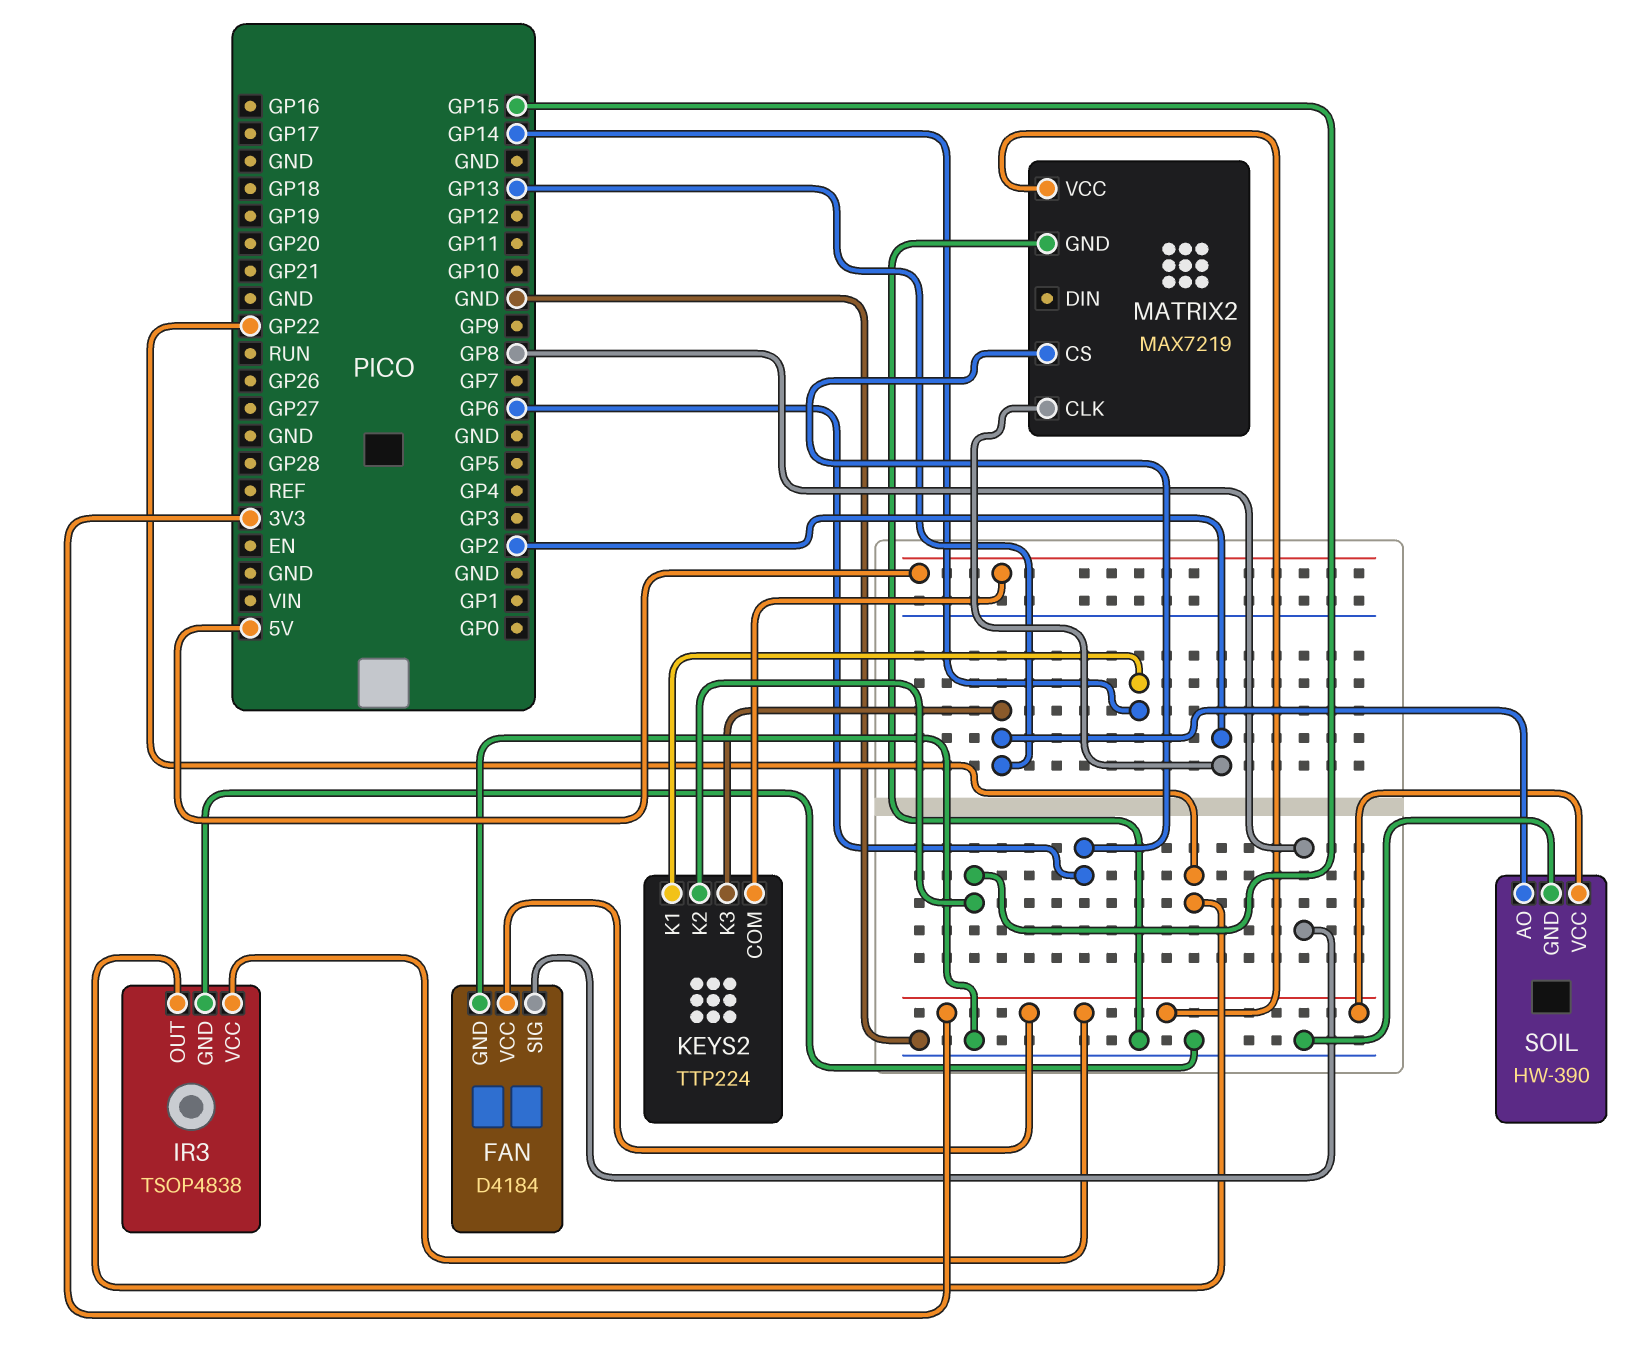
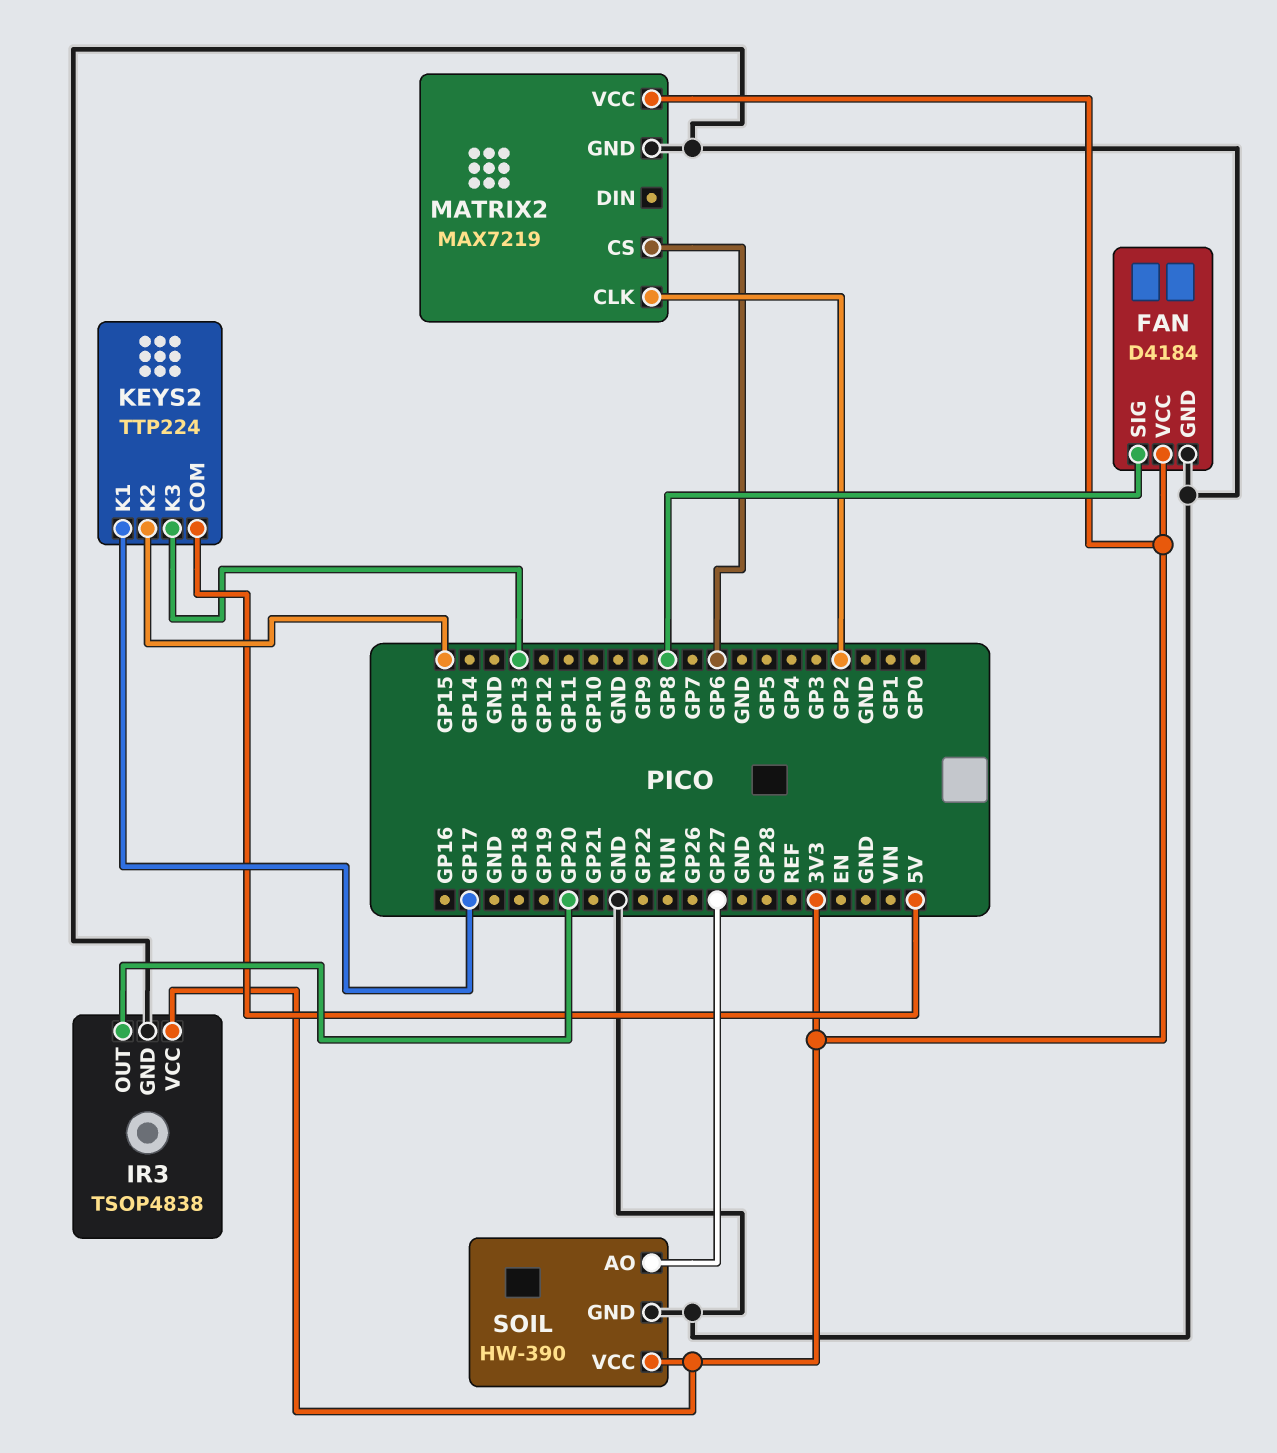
IR3 pin OUT: GP22 -> GP20
KEYS2 pin K1: GP14 -> GP17
SOIL pin AO: GP13 -> GP27

